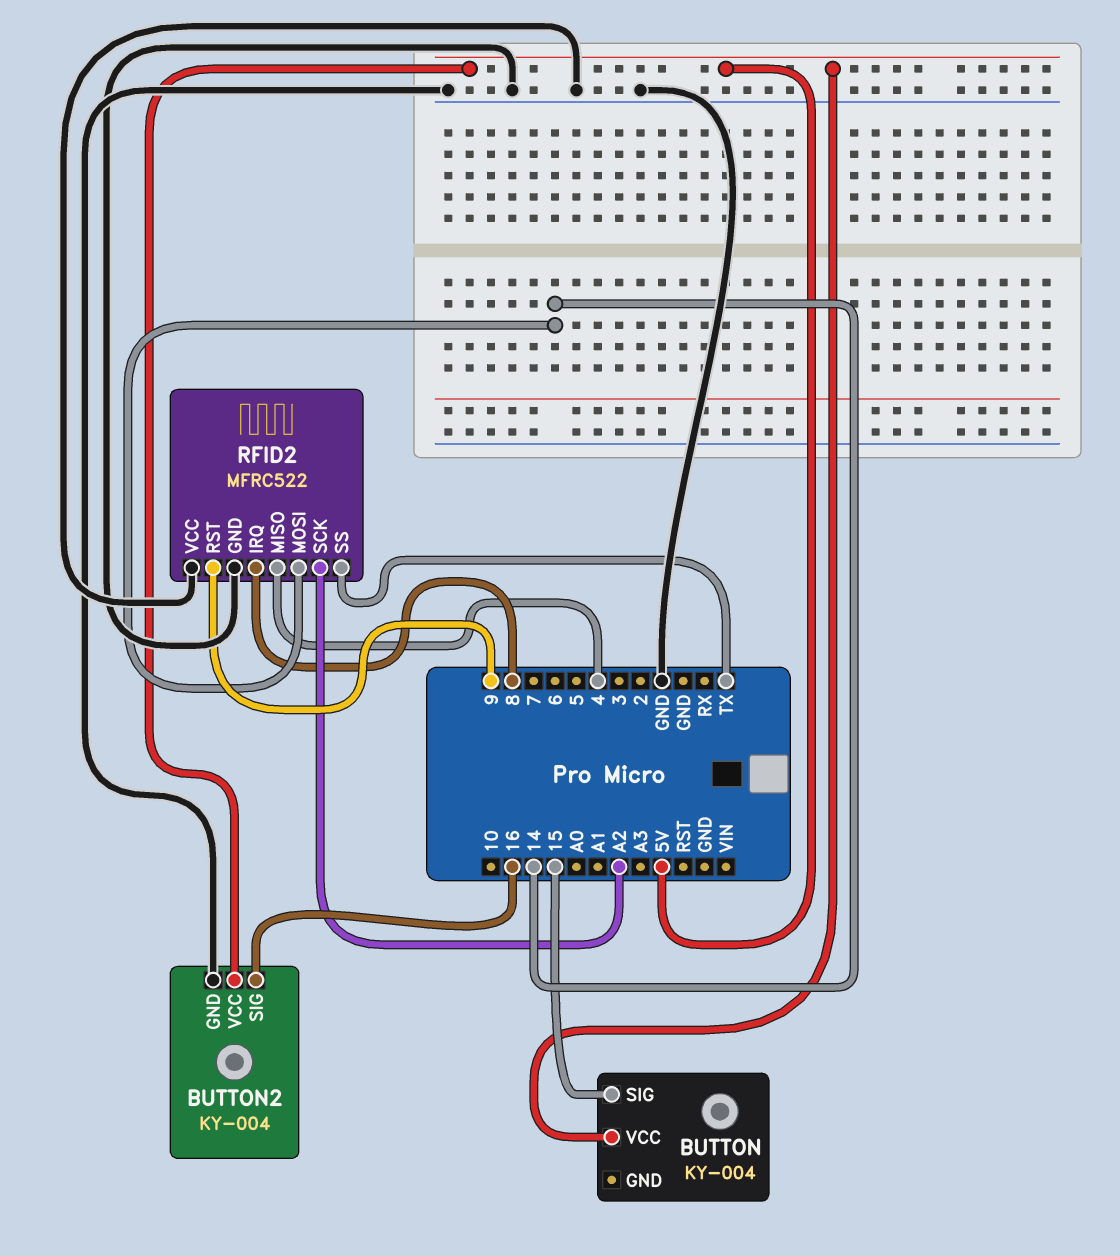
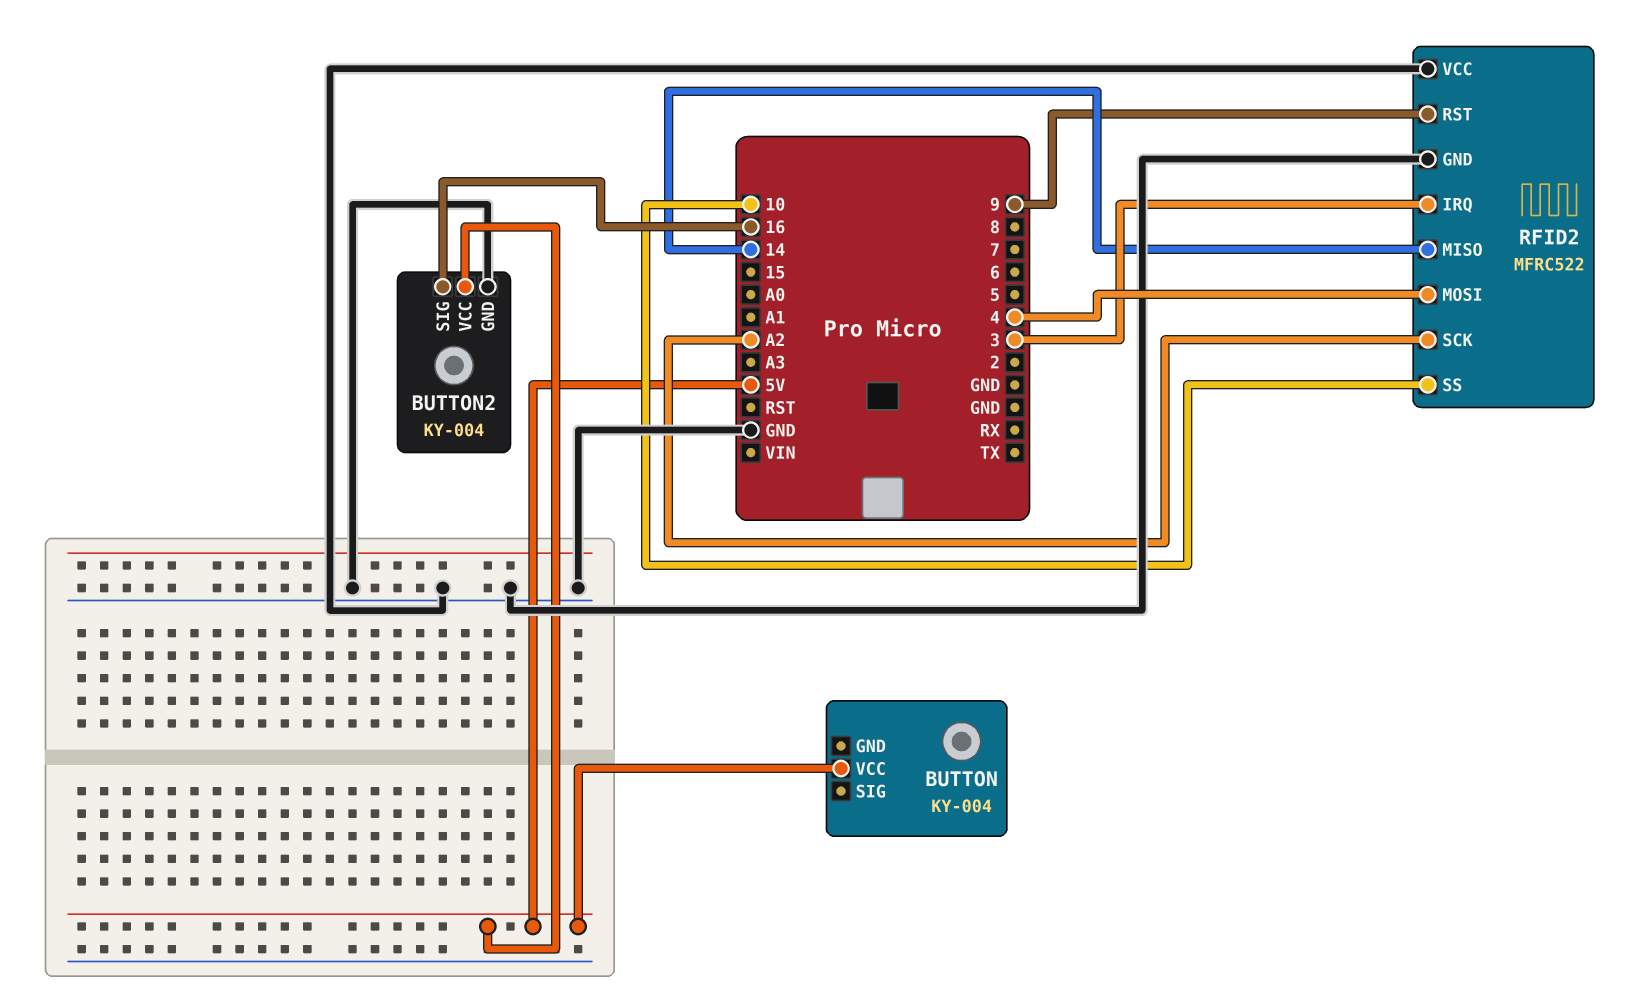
BUTTON pin SIG: 15 -> none
RFID2 pin IRQ: 8 -> 3
RFID2 pin MISO: 4 -> 14
RFID2 pin MOSI: 14 -> 4
RFID2 pin SS: TX -> 10

